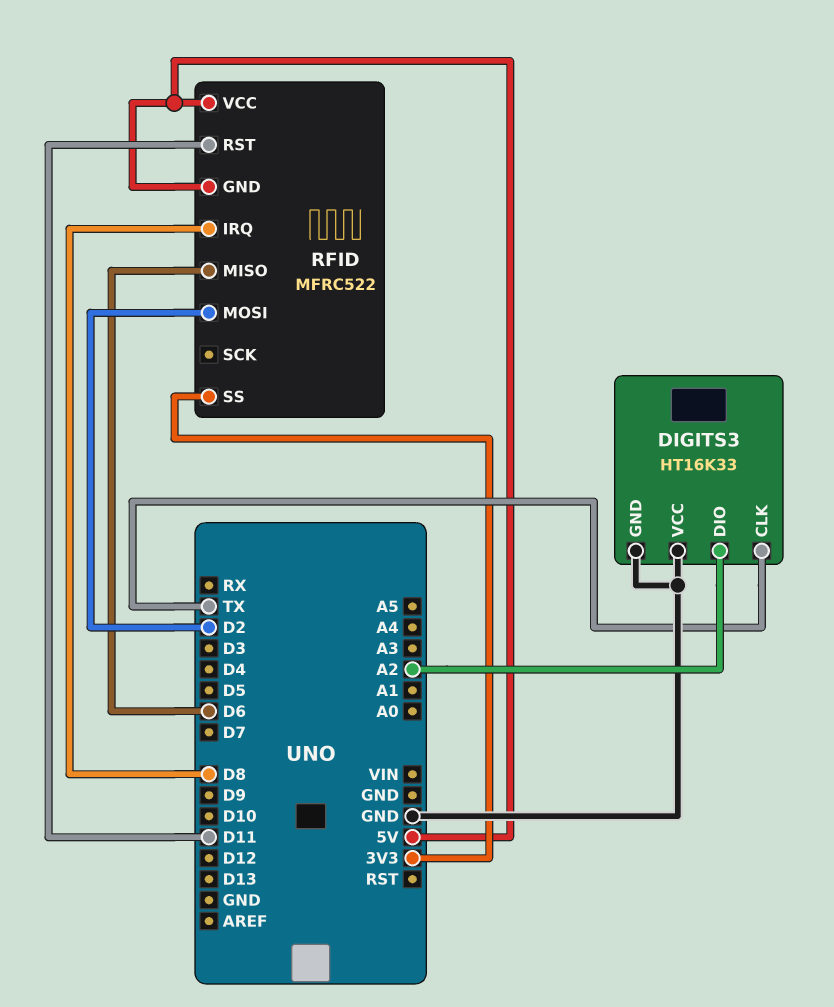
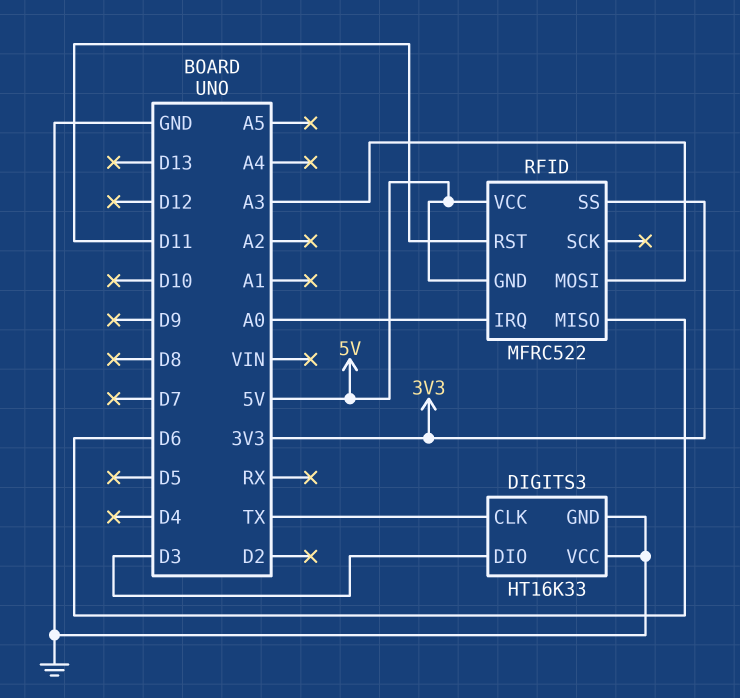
DIGITS3 pin DIO: A2 -> D3
RFID pin IRQ: D8 -> A0
RFID pin MOSI: D2 -> A3

